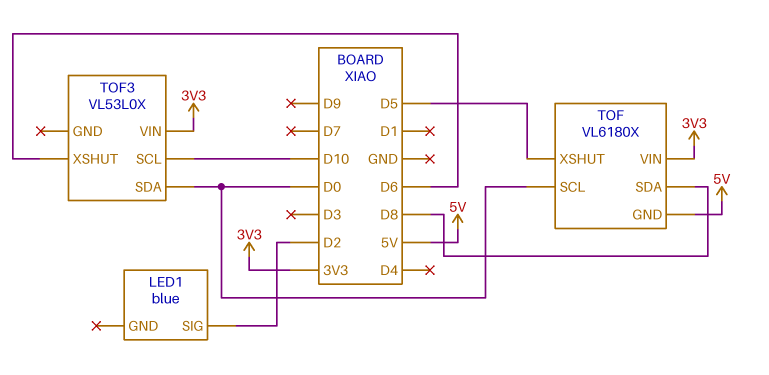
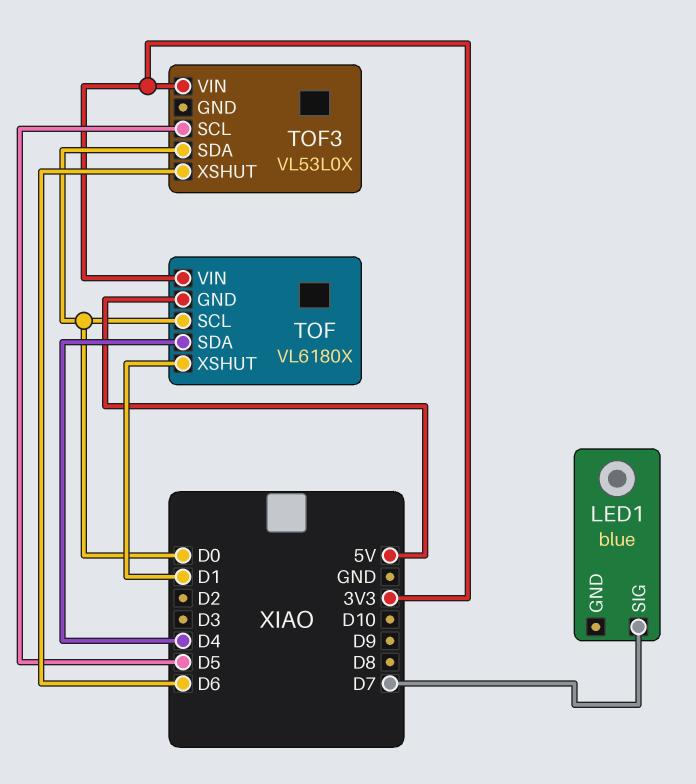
LED1 pin SIG: D2 -> D7
TOF pin SDA: D8 -> D4
TOF pin XSHUT: D5 -> D1
TOF3 pin SCL: D10 -> D5

